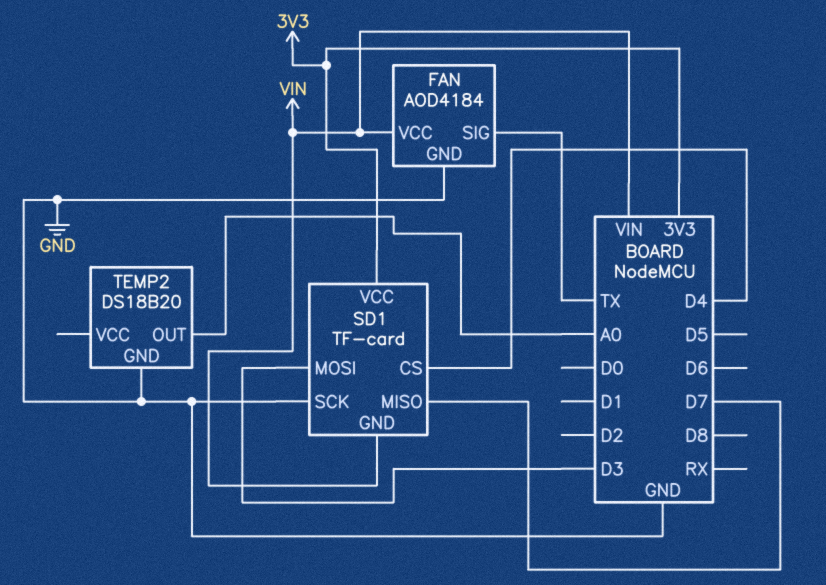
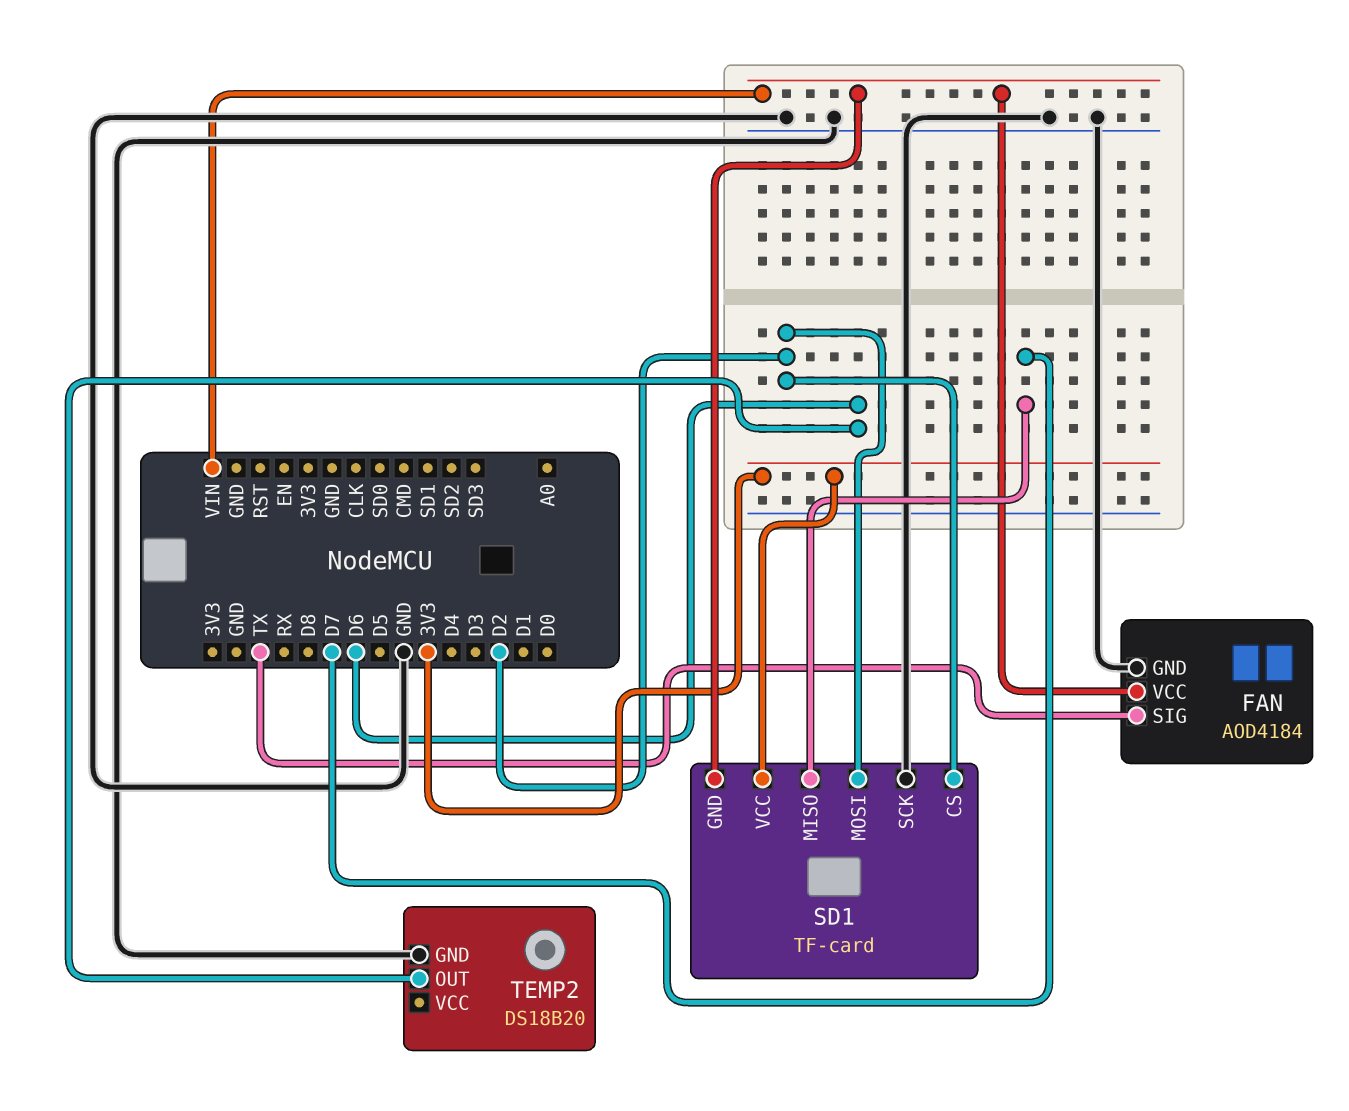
SD1 pin CS: D4 -> D2
SD1 pin MOSI: D3 -> D2
TEMP2 pin OUT: A0 -> D6

